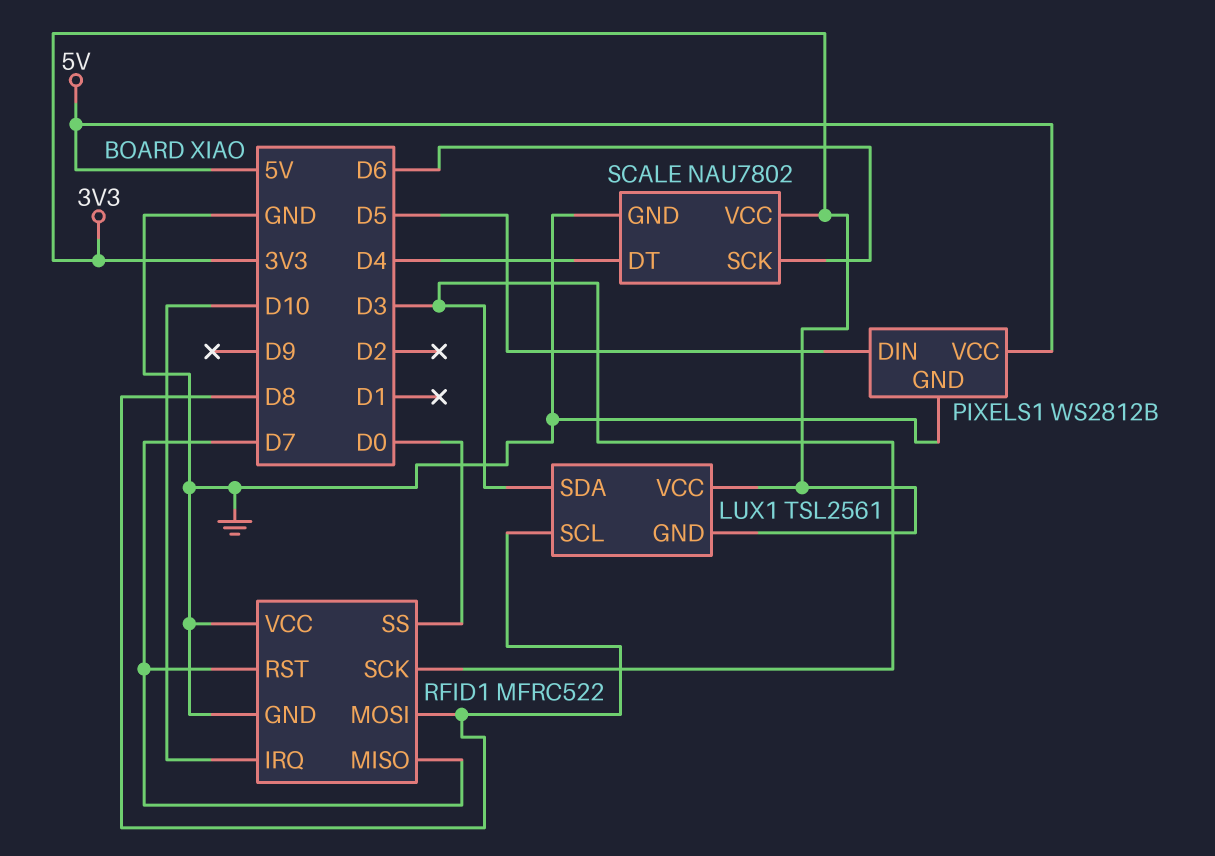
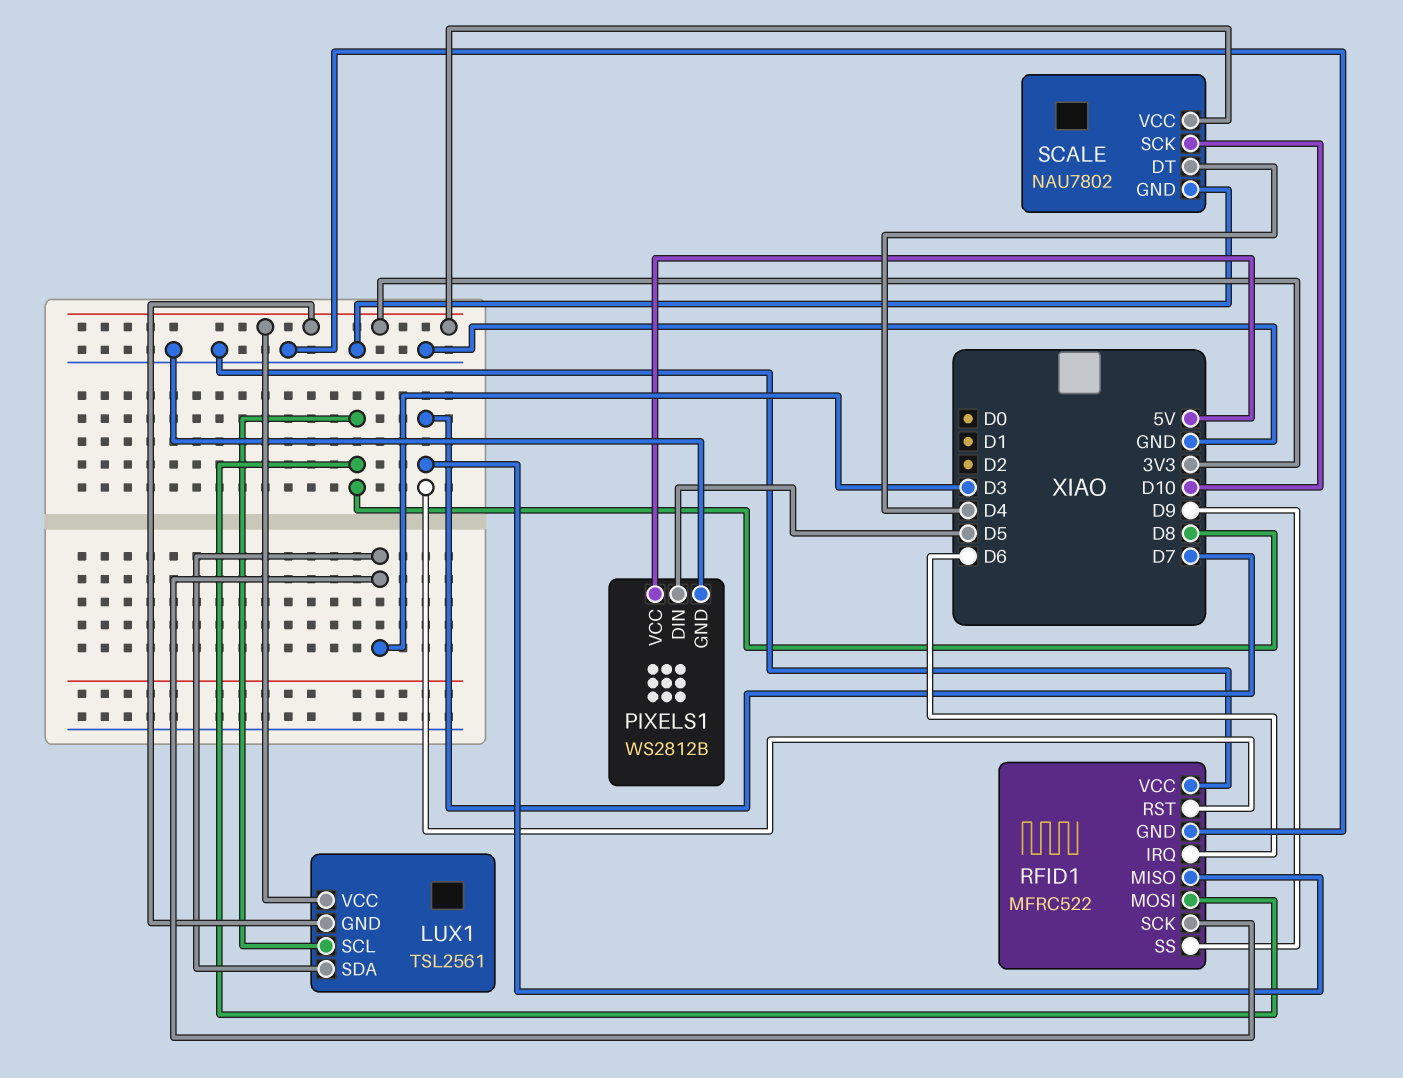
RFID1 pin IRQ: D10 -> D6
RFID1 pin SS: D0 -> D9
SCALE pin SCK: D6 -> D10

